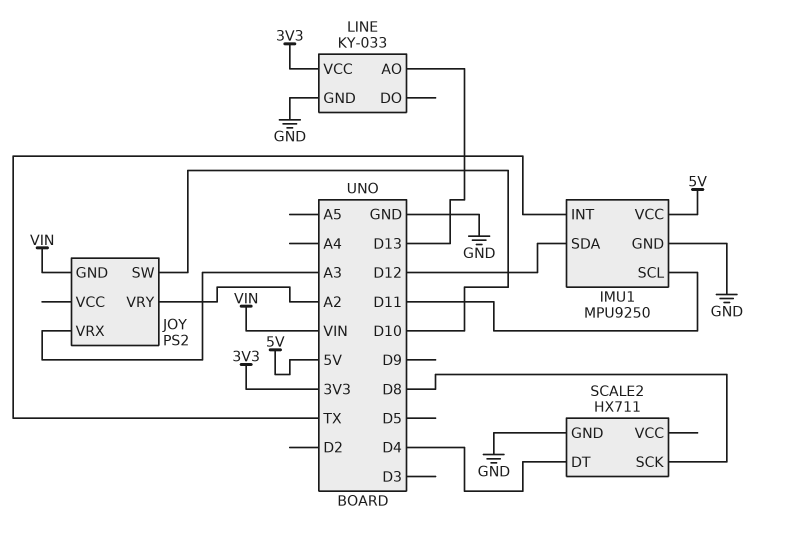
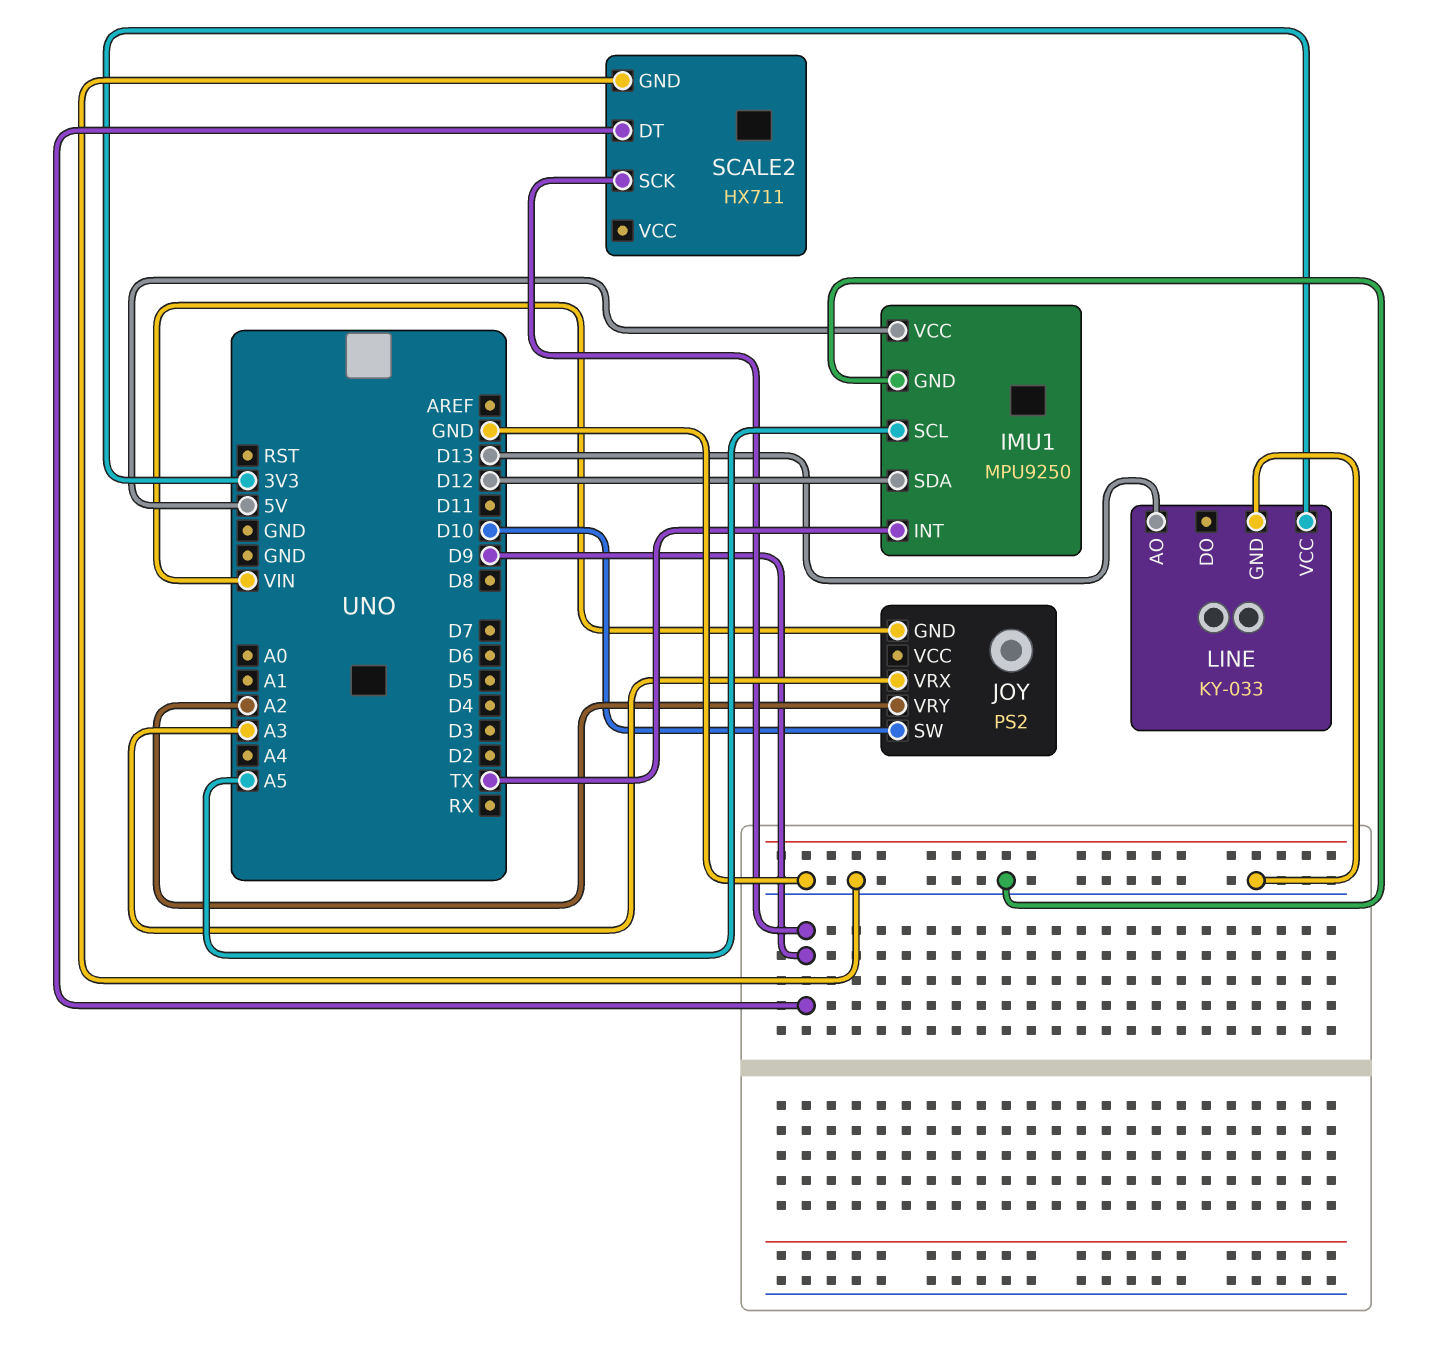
IMU1 pin SCL: D11 -> A5
SCALE2 pin DT: D4 -> D9
SCALE2 pin SCK: D8 -> D9

